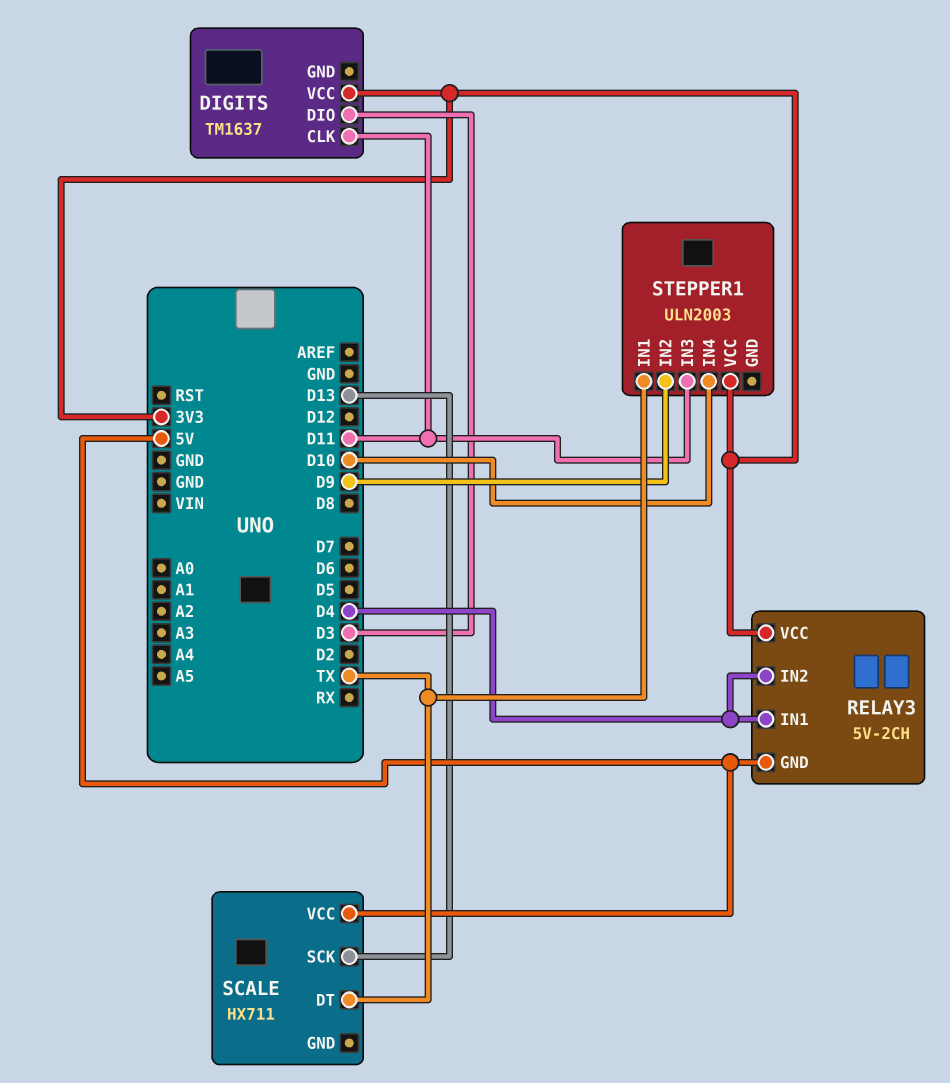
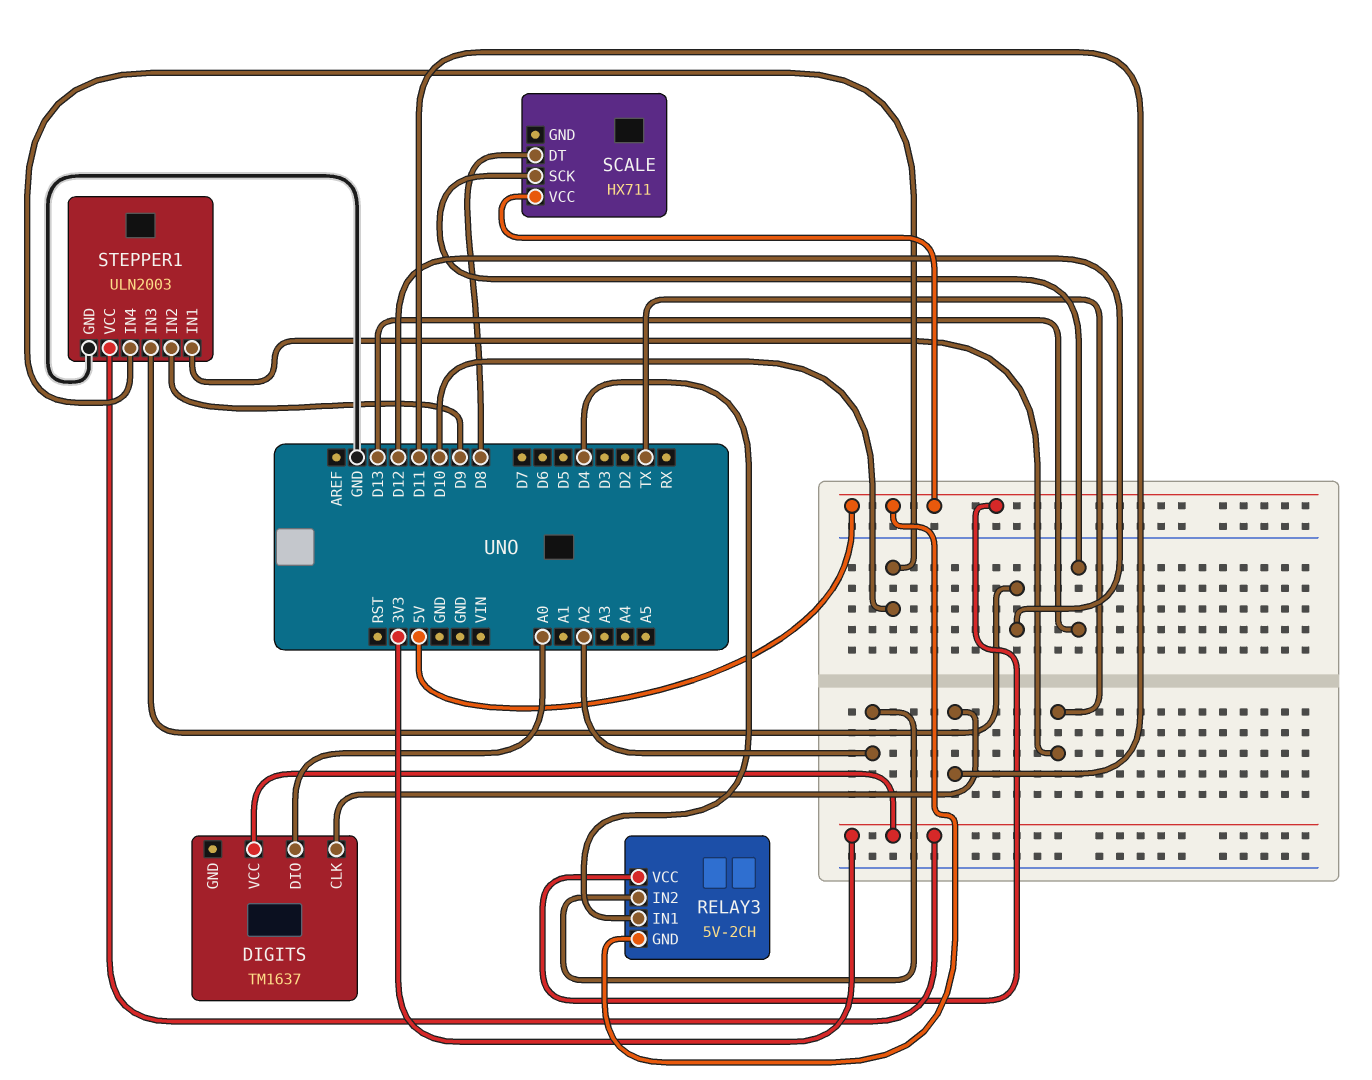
DIGITS pin DIO: D3 -> A0
RELAY3 pin IN2: D4 -> A2
RELAY3 pin VCC: 3V3 -> 5V
SCALE pin DT: TX -> D8
STEPPER1 pin GND: none -> GND
STEPPER1 pin IN3: D11 -> D12

